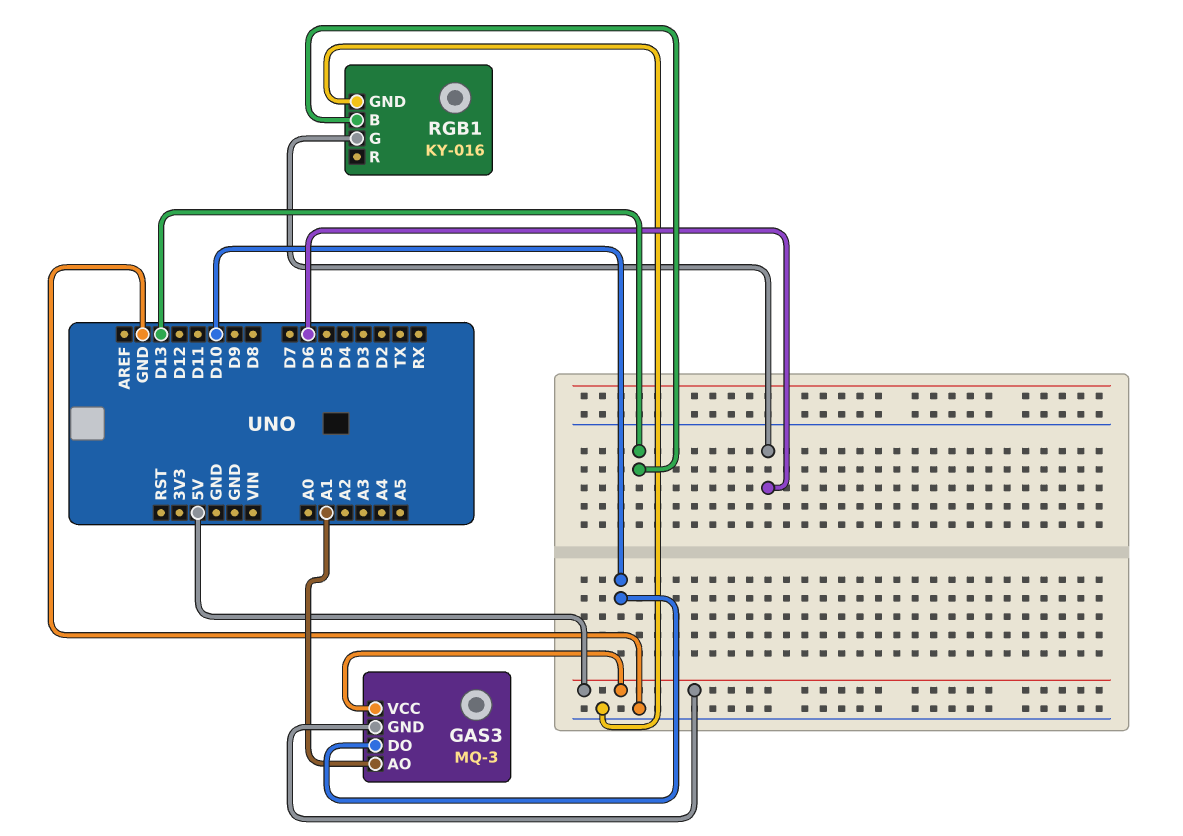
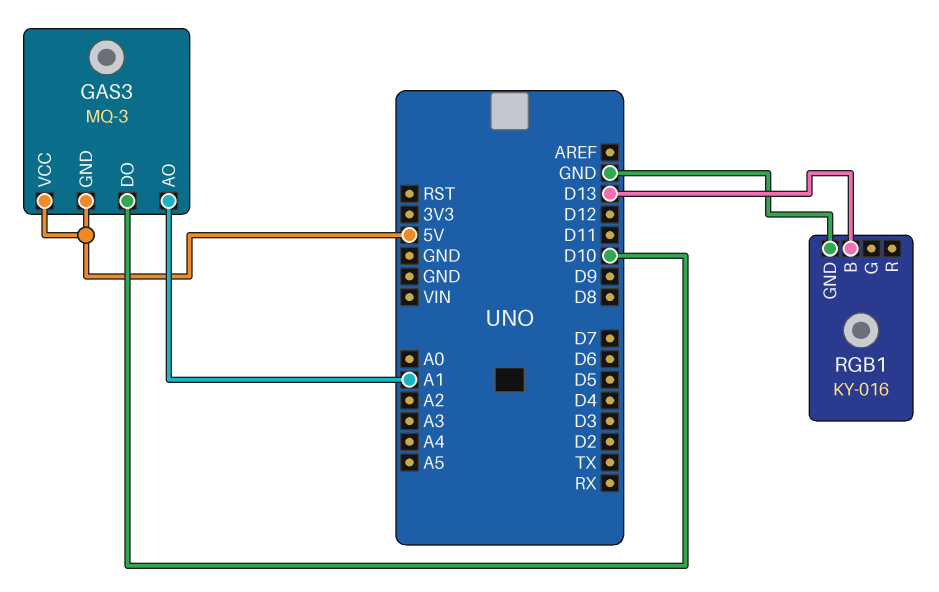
RGB1 pin G: D6 -> none

